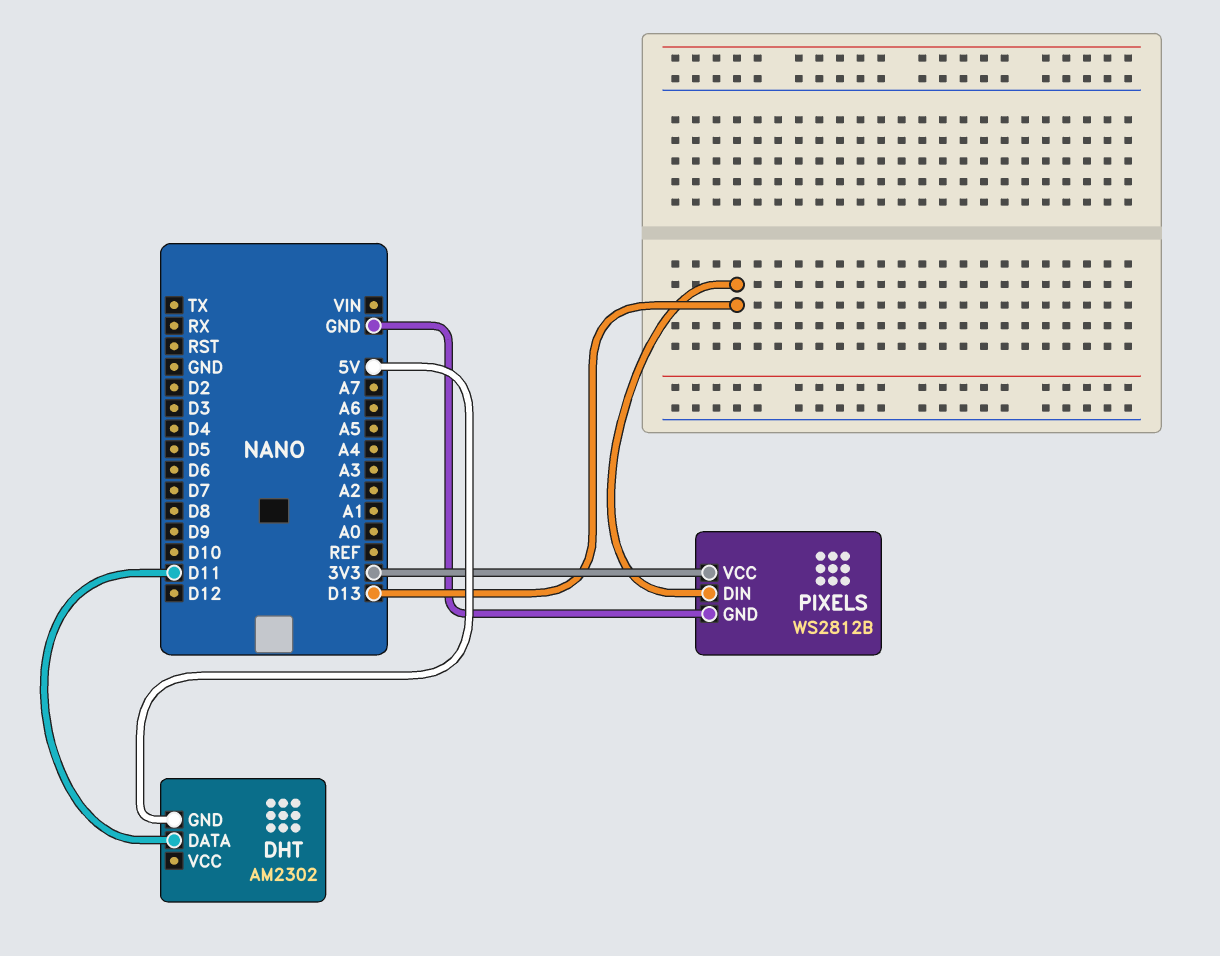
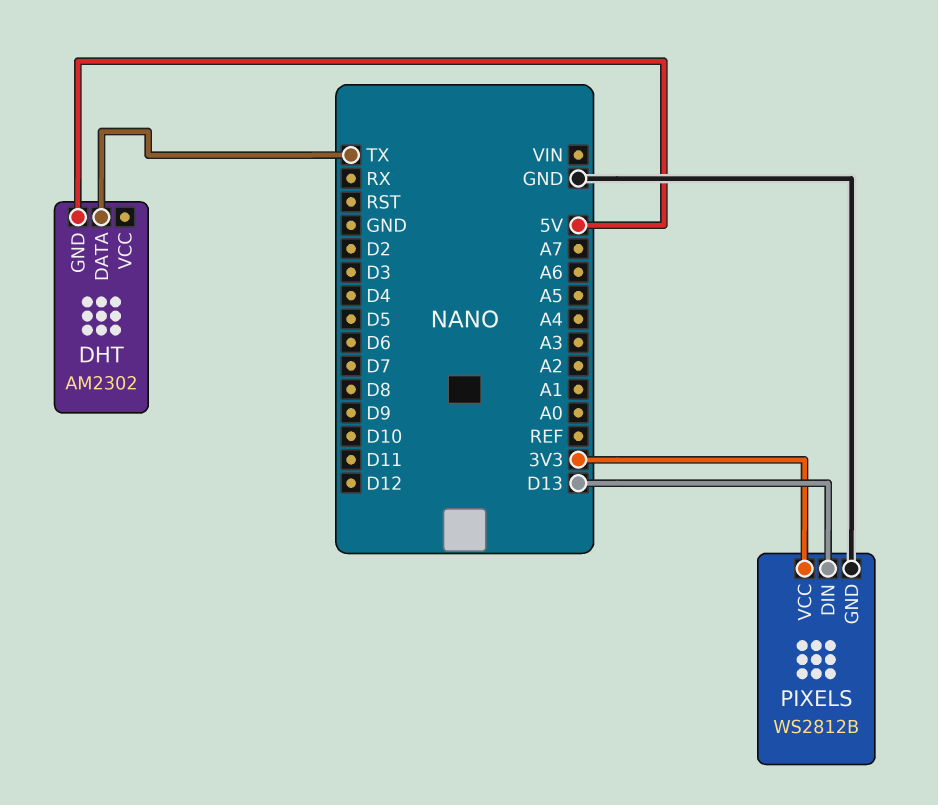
DHT pin DATA: D11 -> TX

